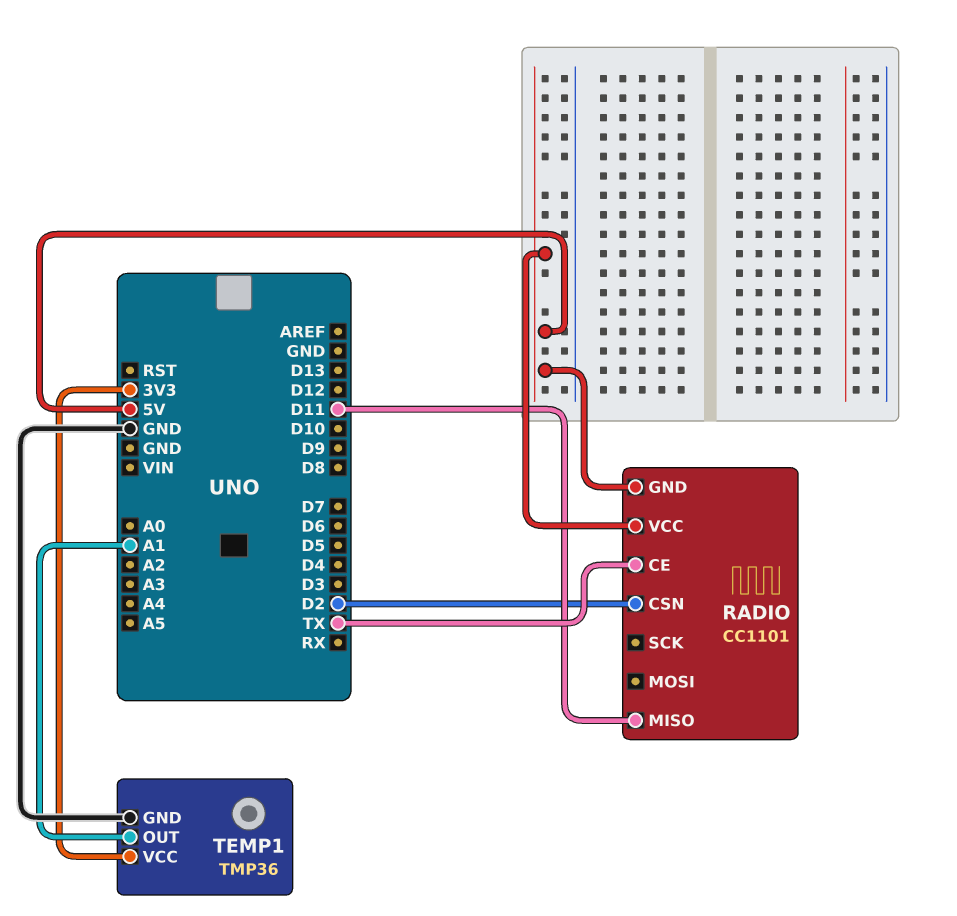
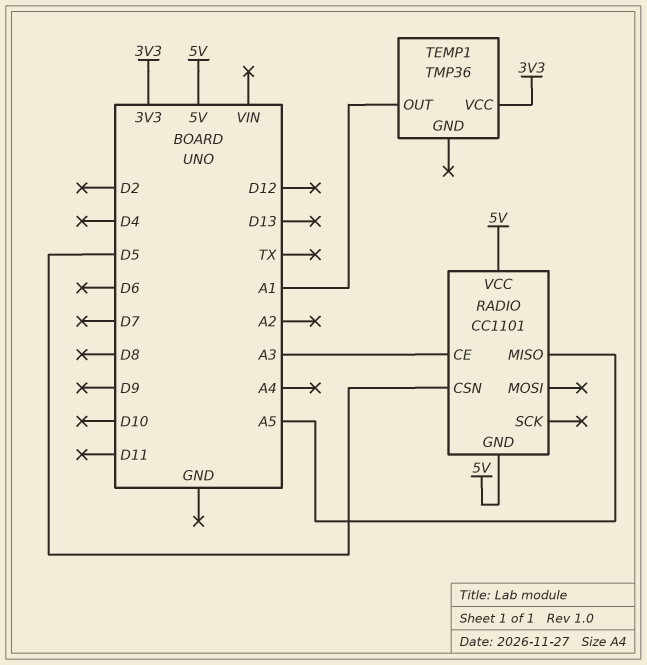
RADIO pin CE: TX -> A3
RADIO pin CSN: D2 -> D5
RADIO pin MISO: D11 -> A5
TEMP1 pin GND: GND -> none

